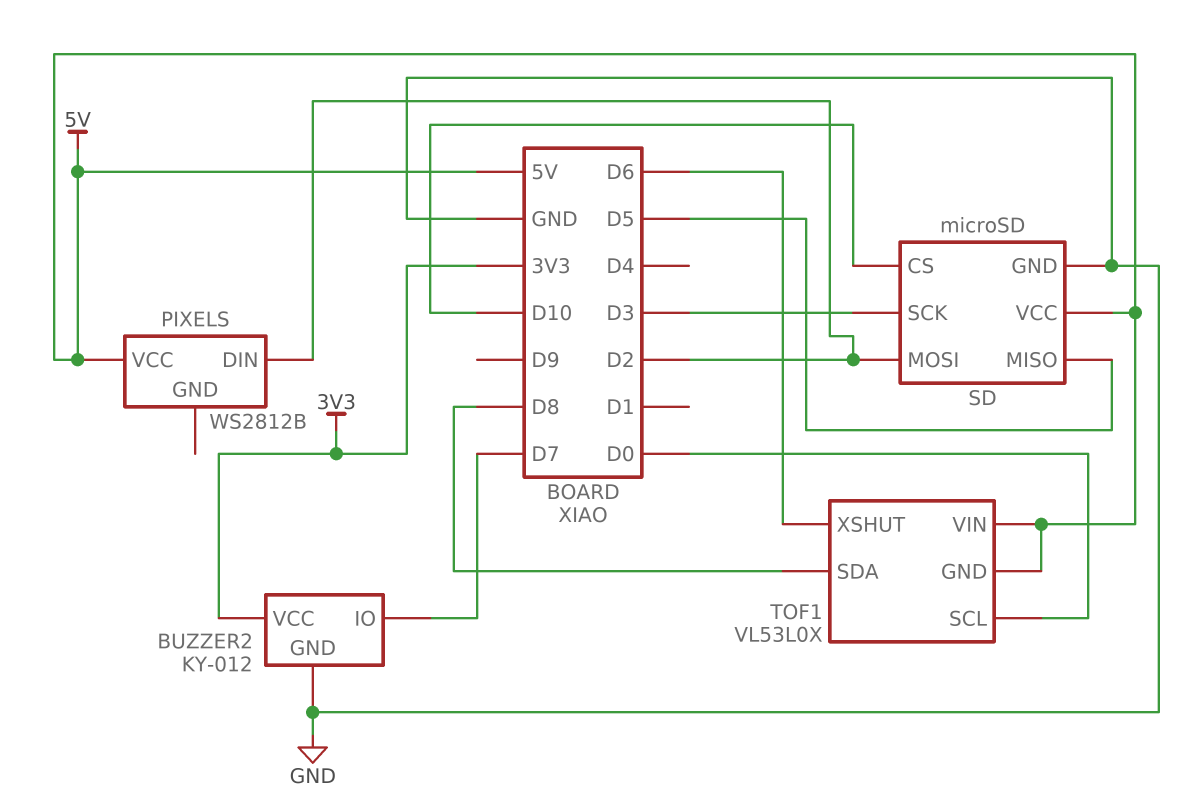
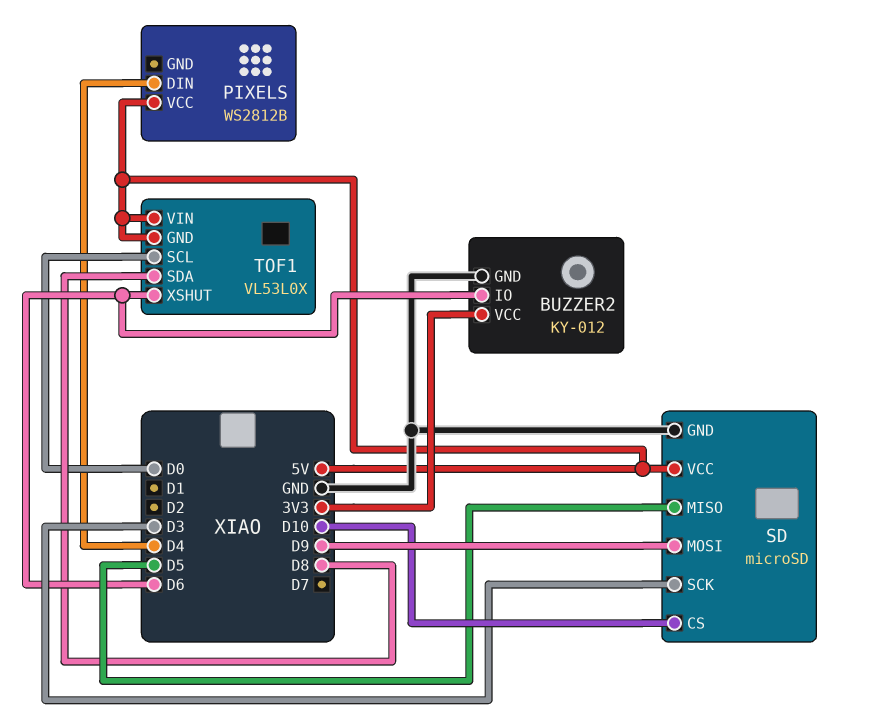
BUZZER2 pin IO: D7 -> D6
PIXELS pin DIN: D2 -> D4
SD pin MOSI: D2 -> D9

